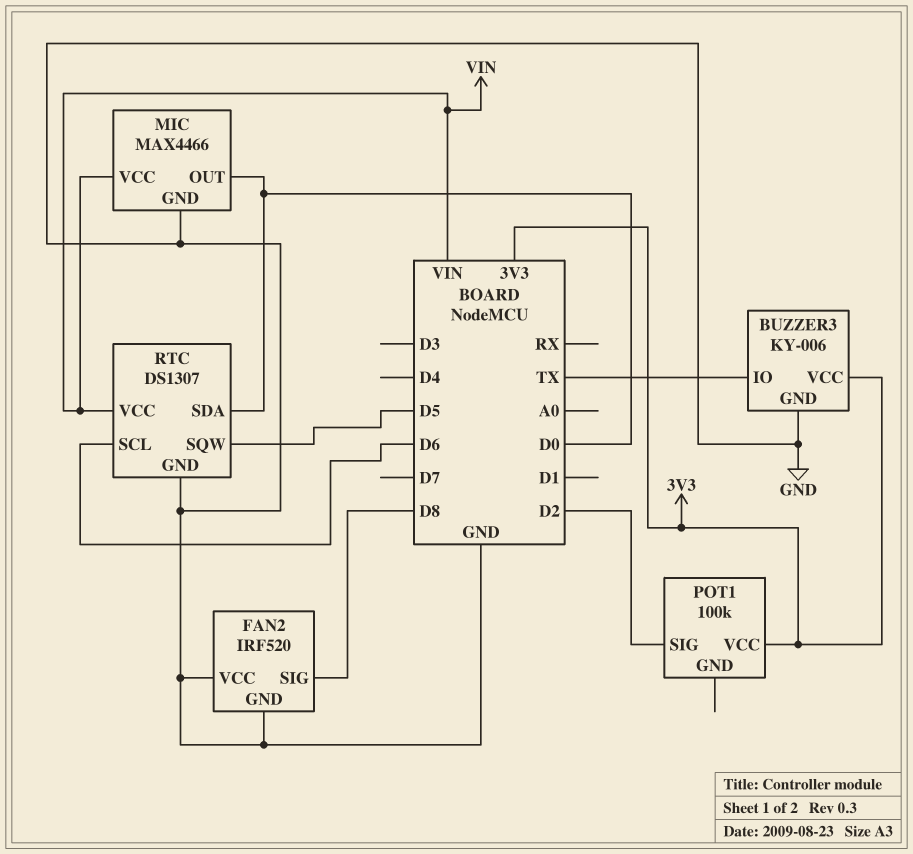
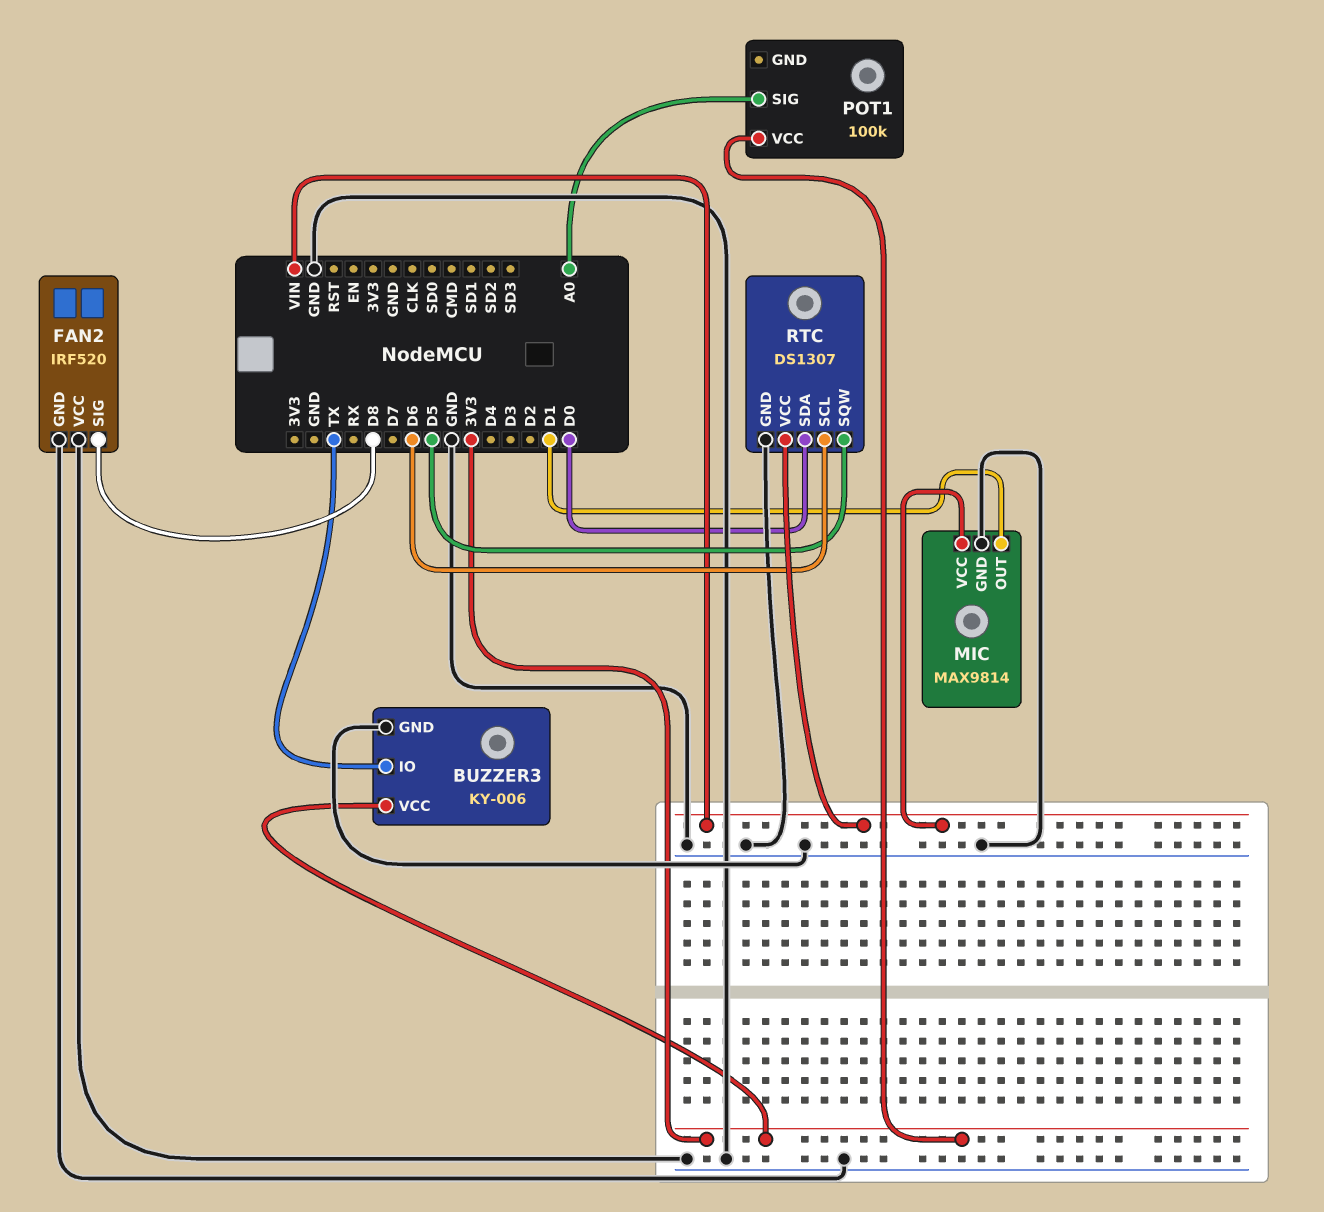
MIC: MAX4466 -> MAX9814
MIC pin OUT: D0 -> D1
POT1 pin SIG: D2 -> A0

